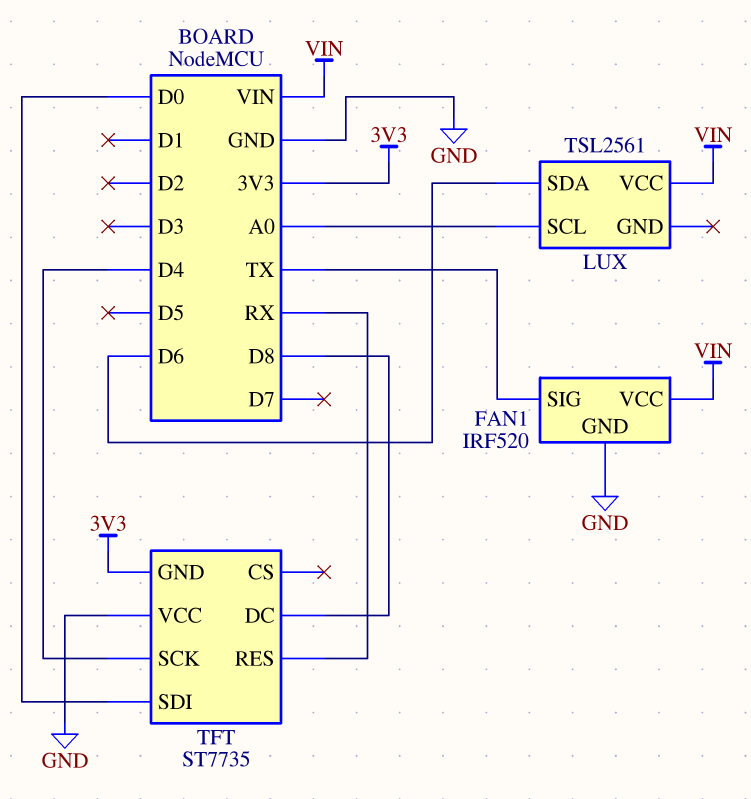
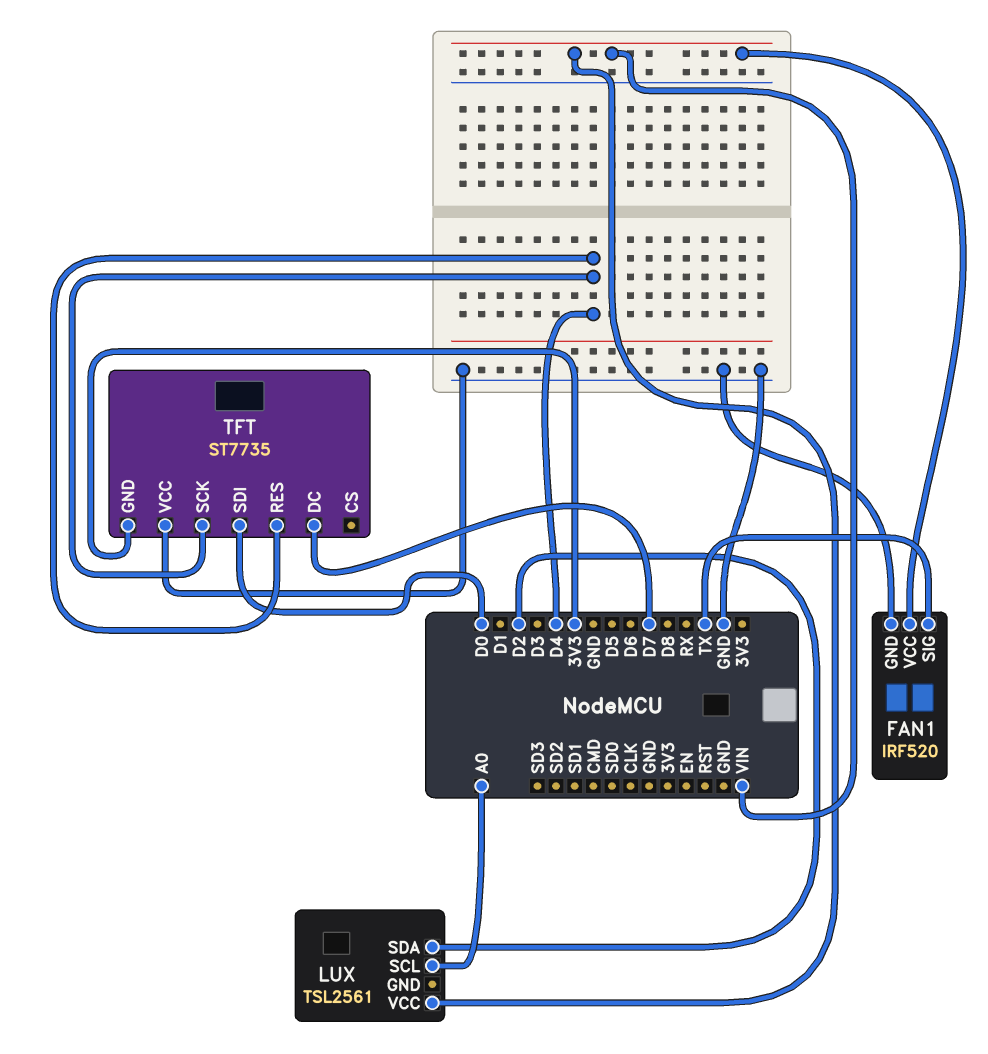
LUX pin SDA: D6 -> D2
TFT pin DC: D8 -> D7
TFT pin RES: RX -> D4

